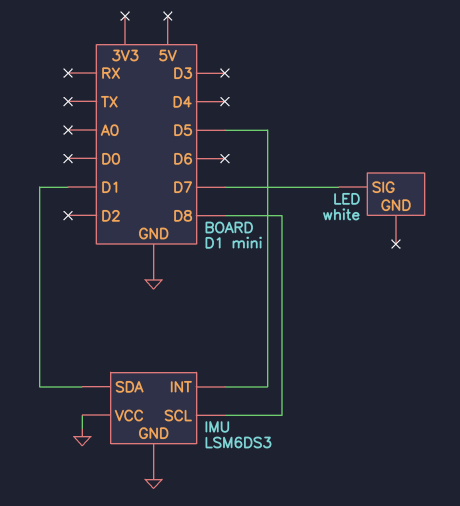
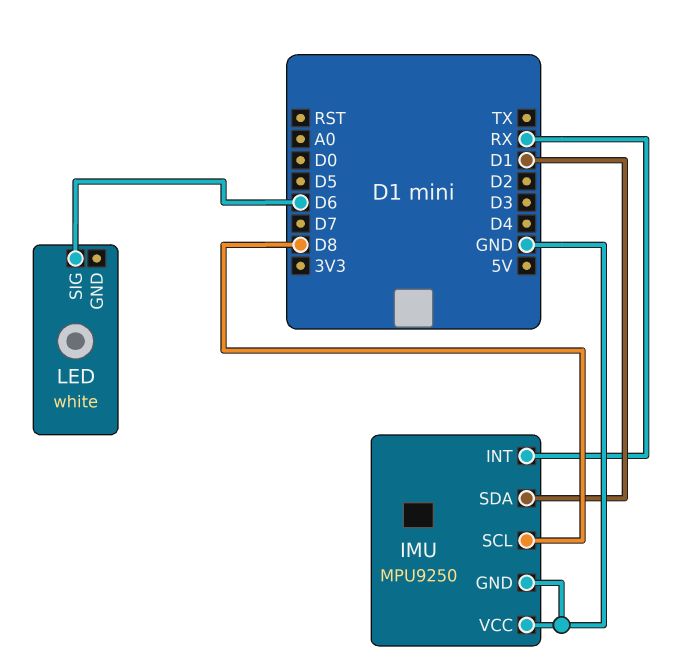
IMU: LSM6DS3 -> MPU9250
IMU pin INT: D5 -> RX
LED pin SIG: D7 -> D6

